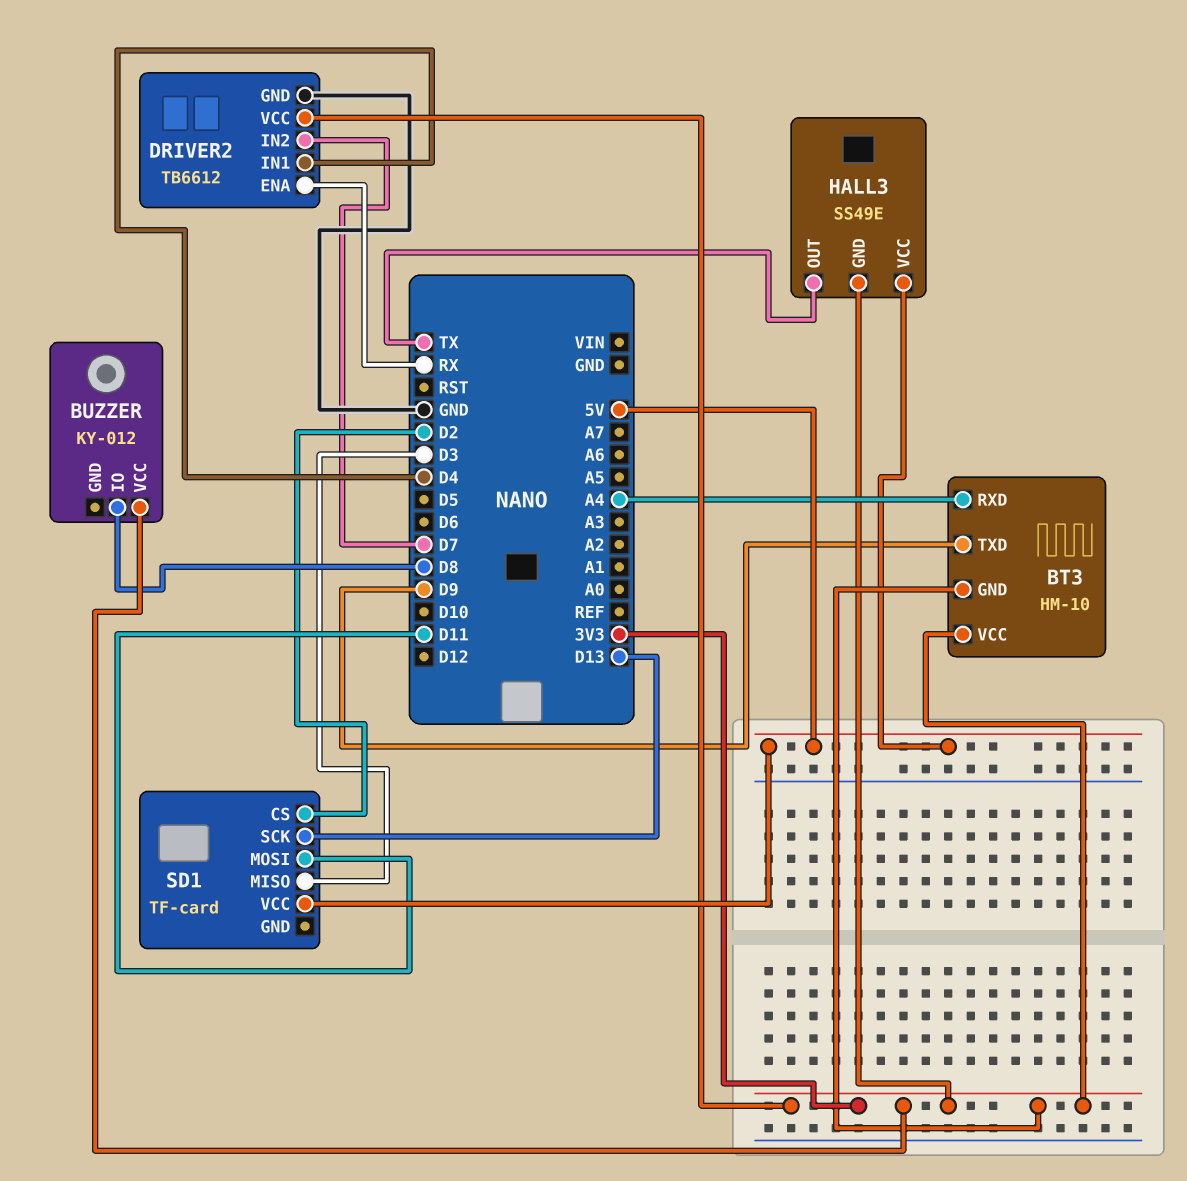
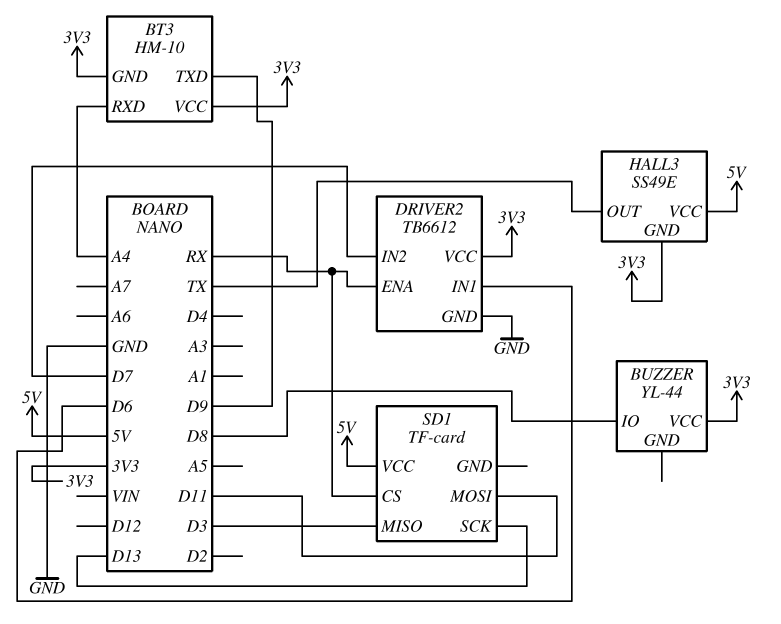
BUZZER: KY-012 -> YL-44
DRIVER2 pin IN1: D4 -> D6
SD1 pin CS: D2 -> RX

